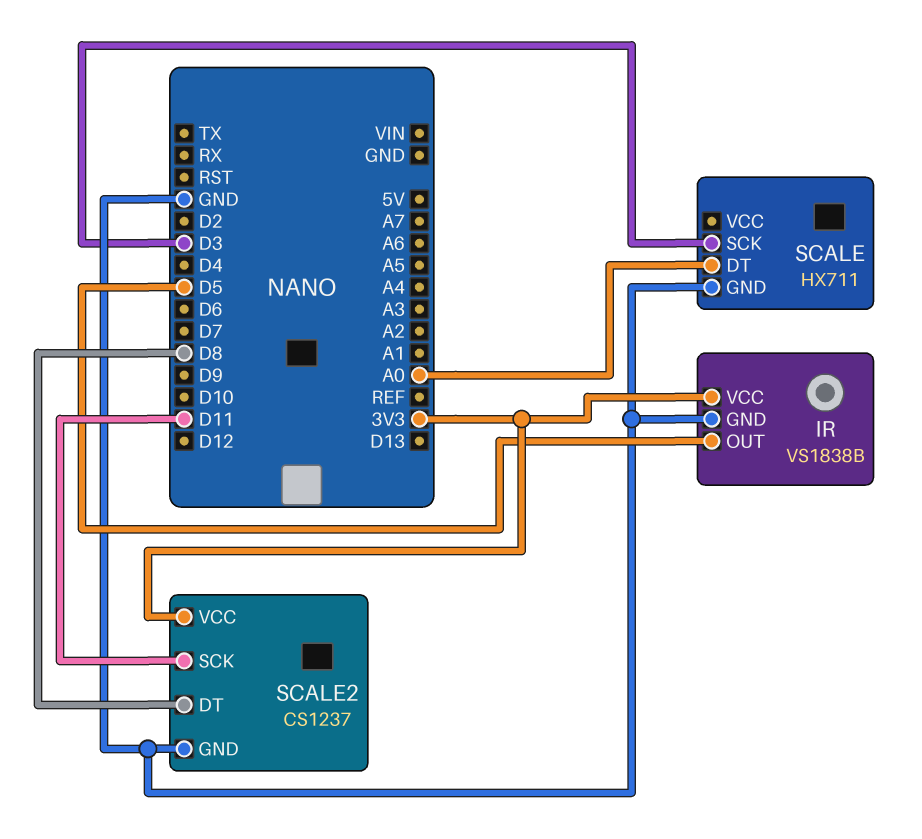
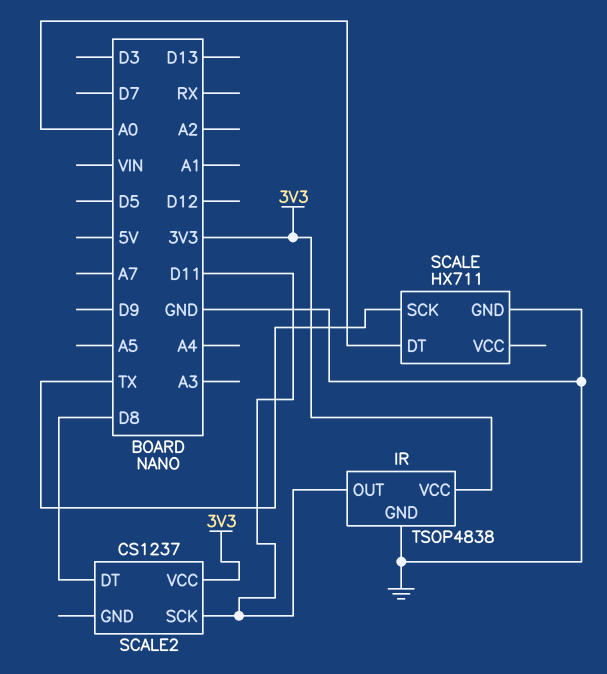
IR: VS1838B -> TSOP4838
IR pin OUT: D5 -> D11
SCALE pin SCK: D3 -> TX
SCALE2 pin GND: GND -> none

